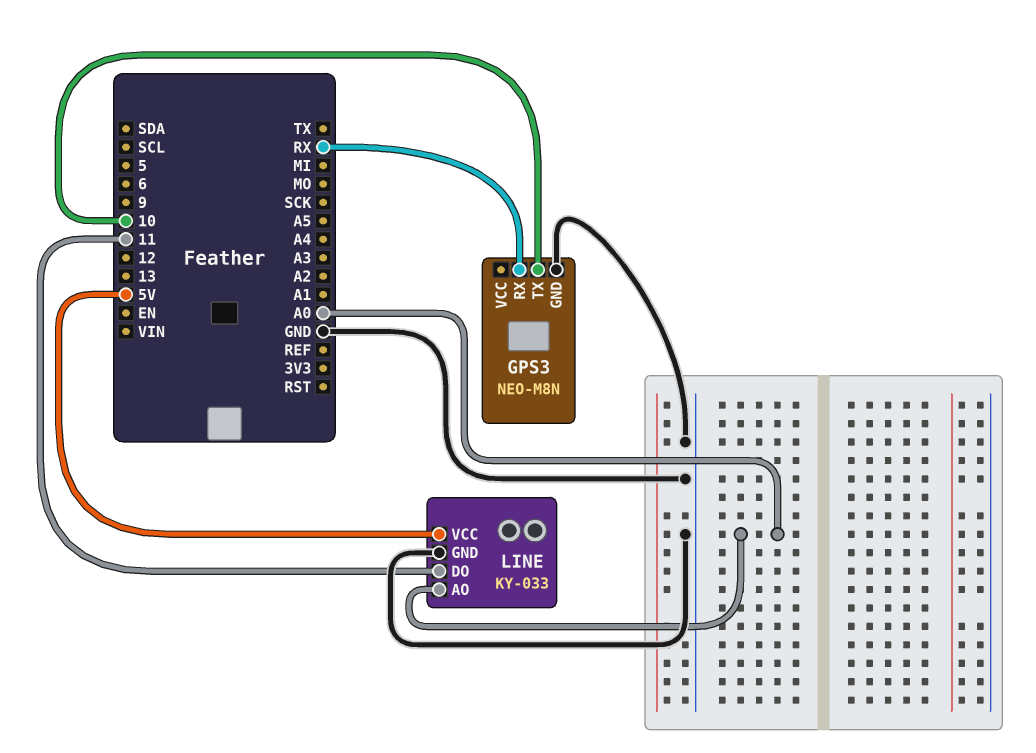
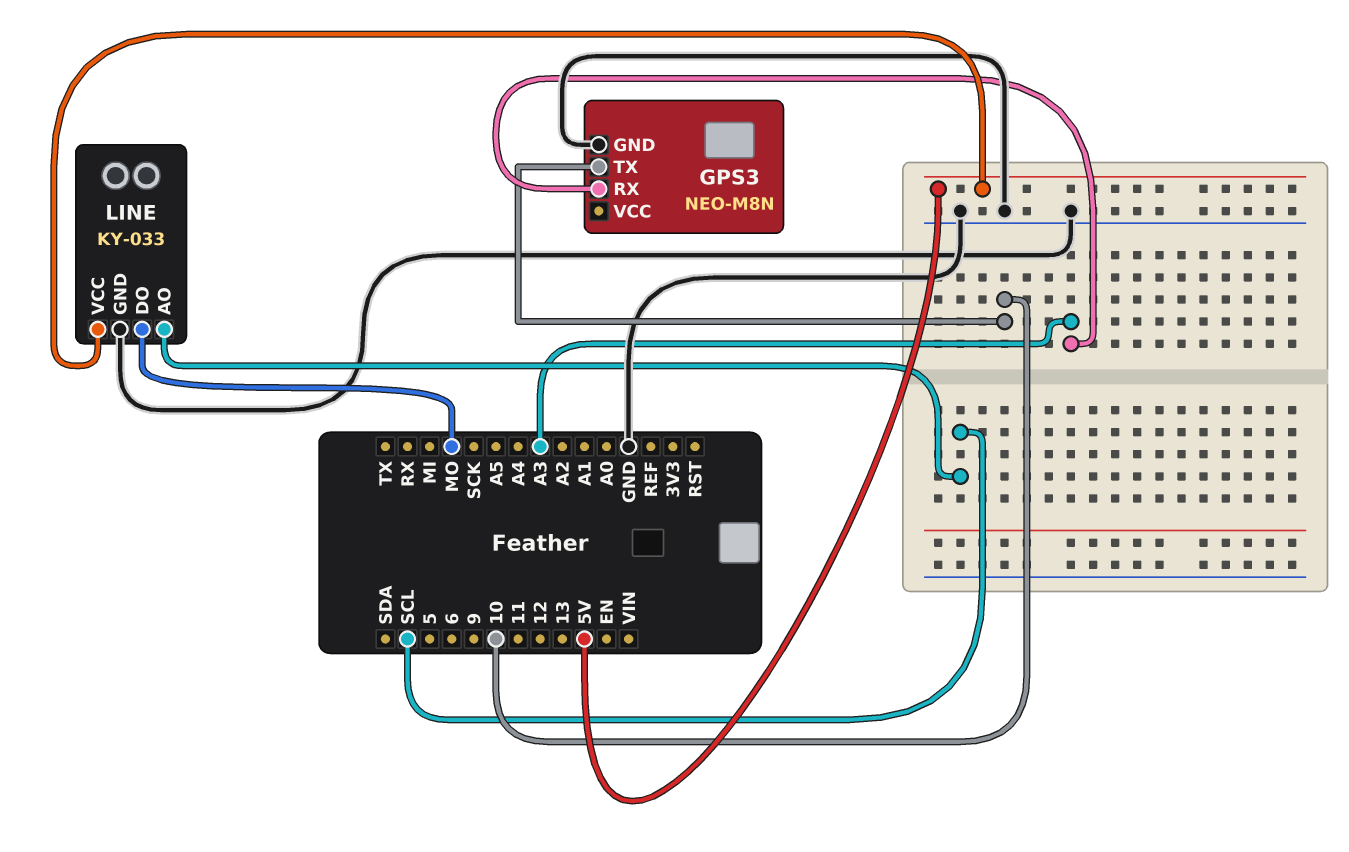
GPS3 pin RX: RX -> A3
LINE pin AO: A0 -> SCL
LINE pin DO: 11 -> MO

